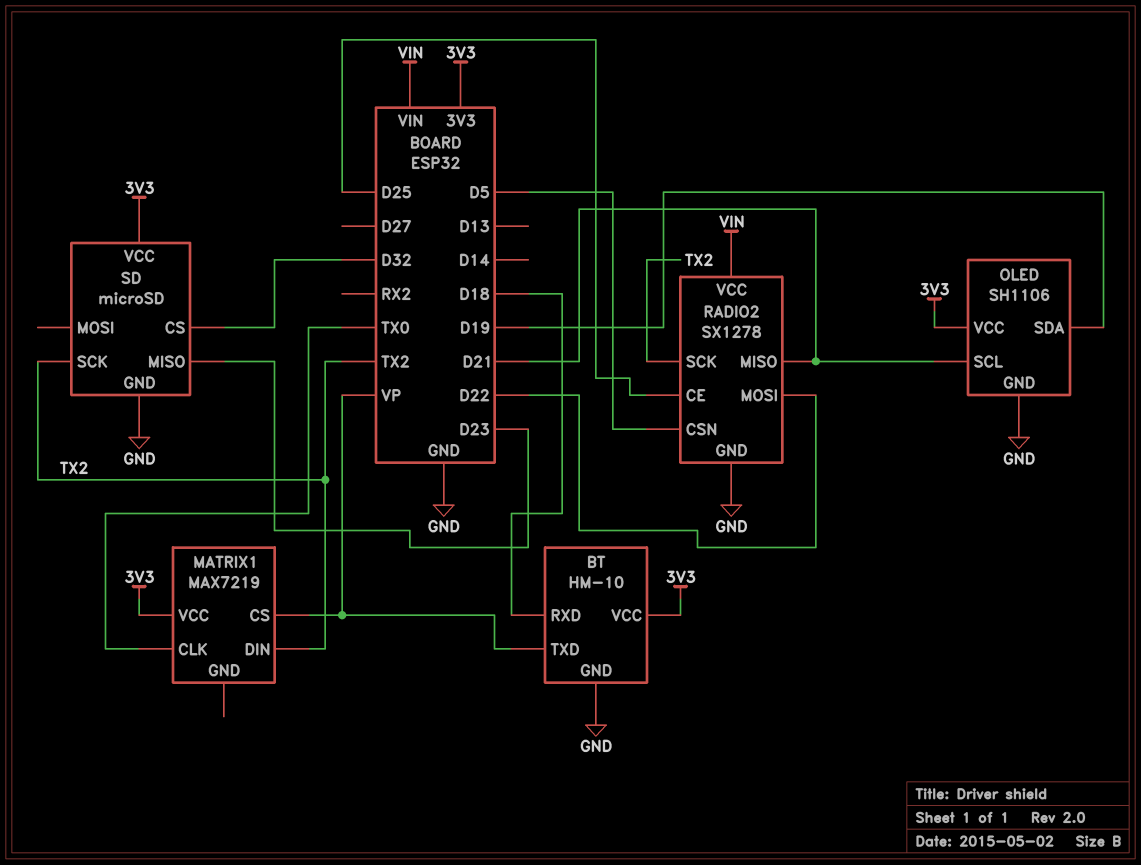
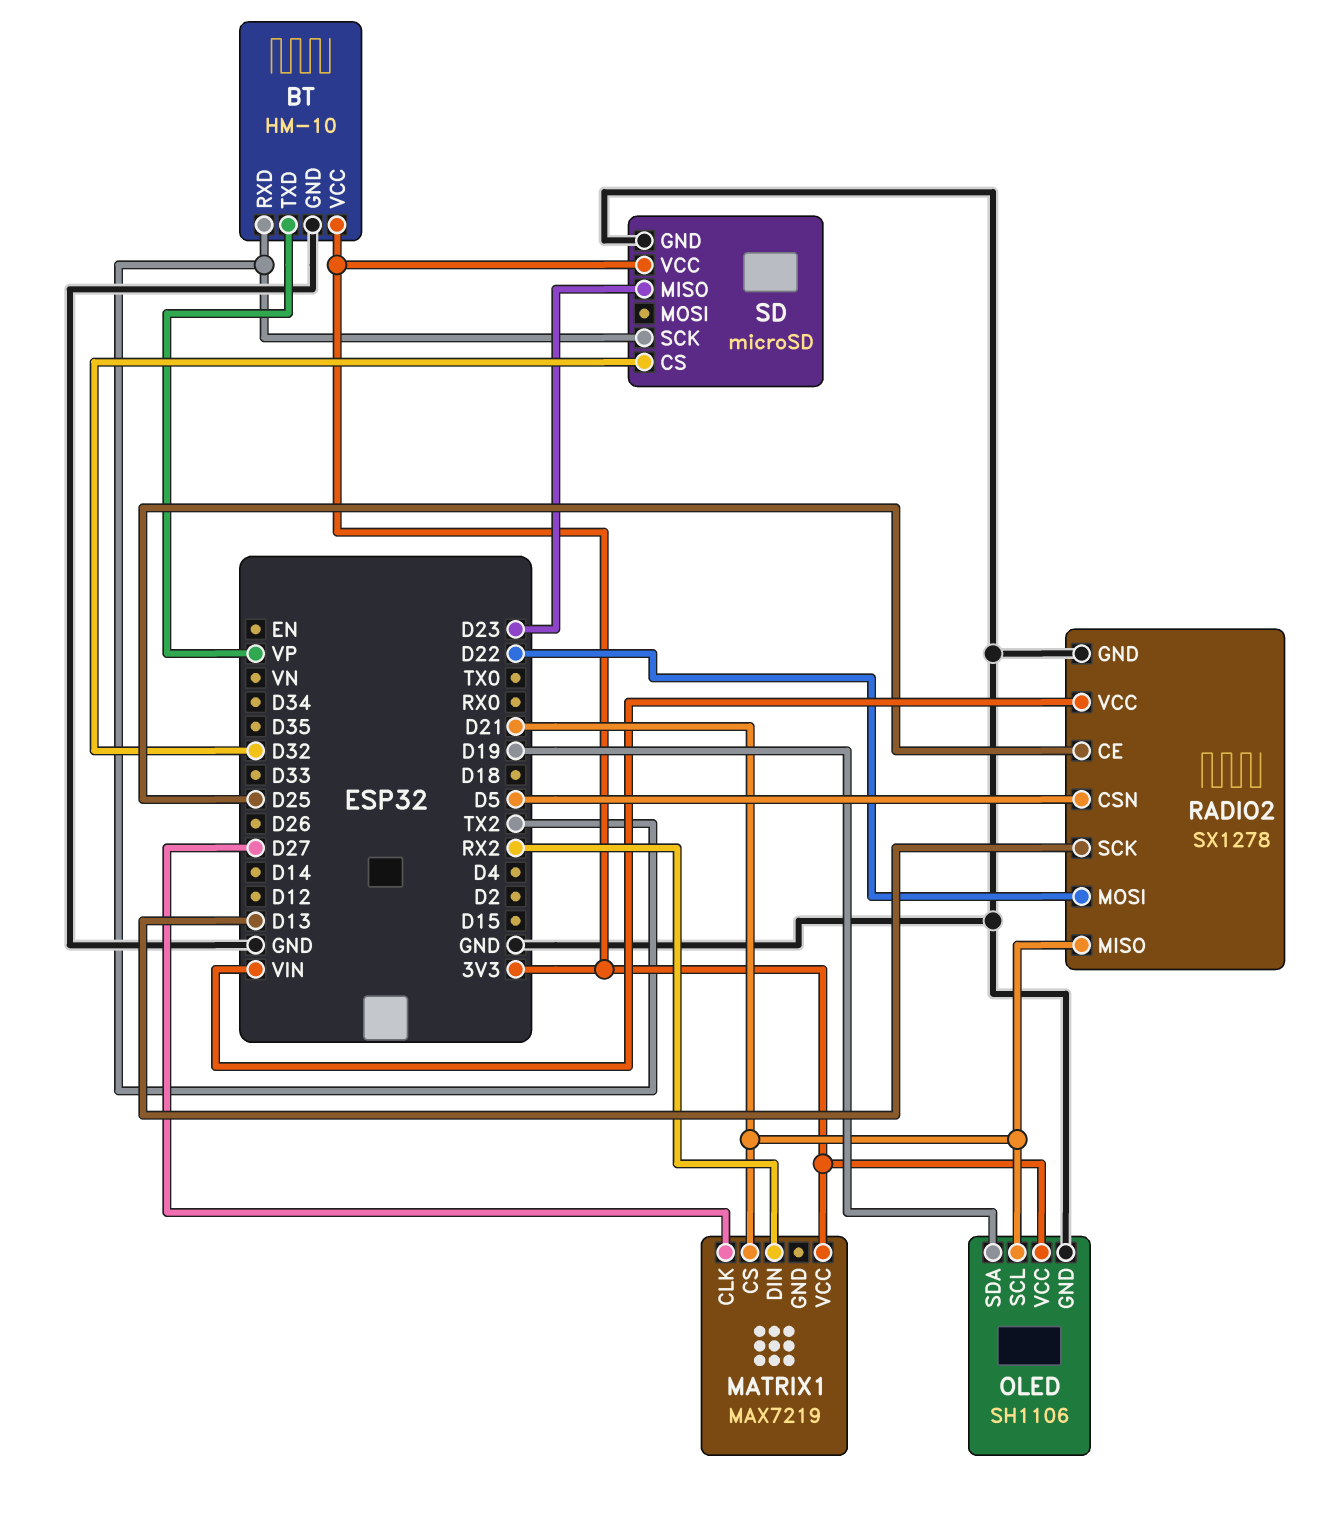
BT pin RXD: D18 -> TX2
MATRIX1 pin CLK: TX0 -> D27
MATRIX1 pin CS: VP -> D21
MATRIX1 pin DIN: TX2 -> RX2
RADIO2 pin SCK: TX2 -> D13

